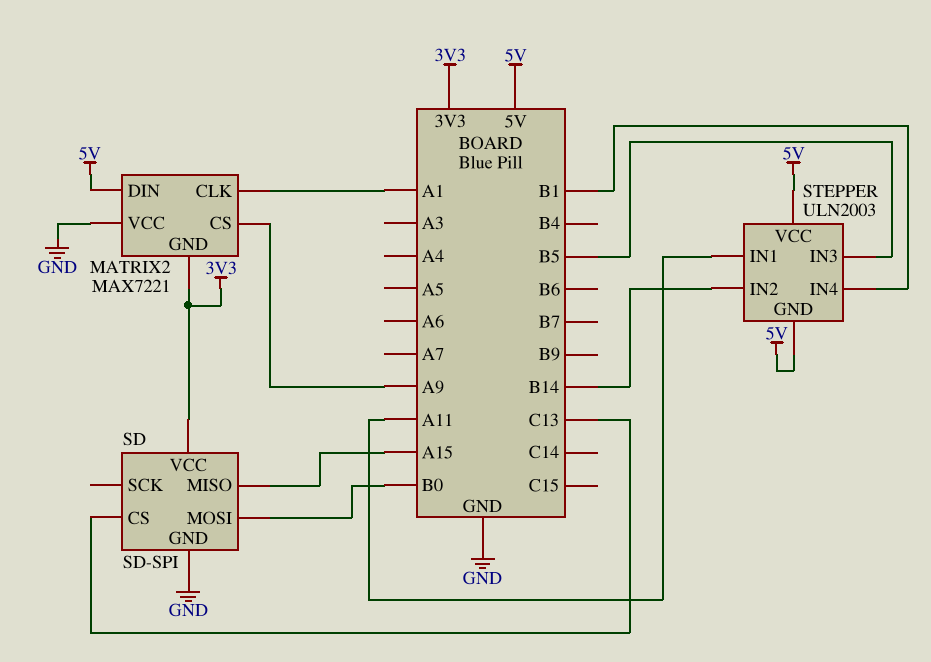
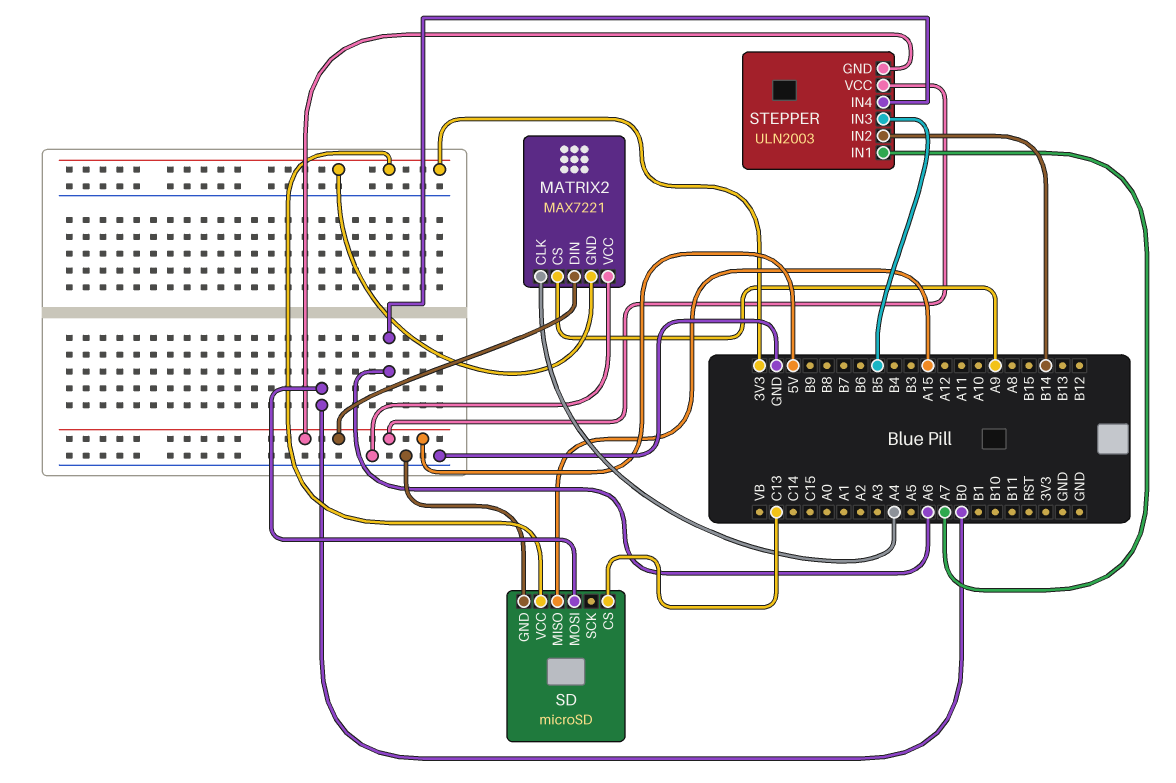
MATRIX2 pin CLK: A1 -> A4
SD: SD-SPI -> microSD
STEPPER pin IN1: A11 -> A7
STEPPER pin IN4: B1 -> A6

